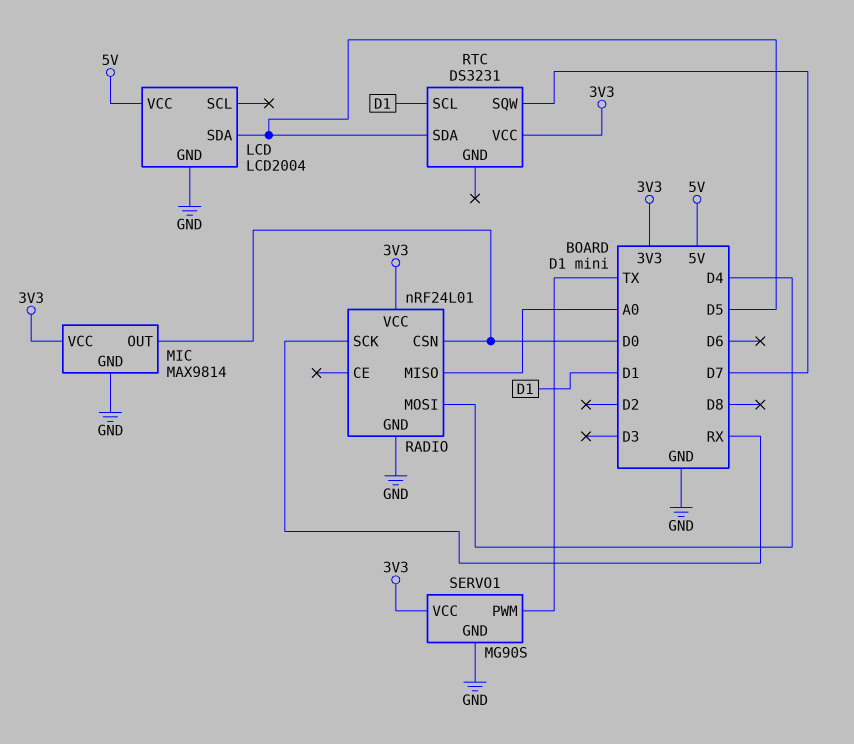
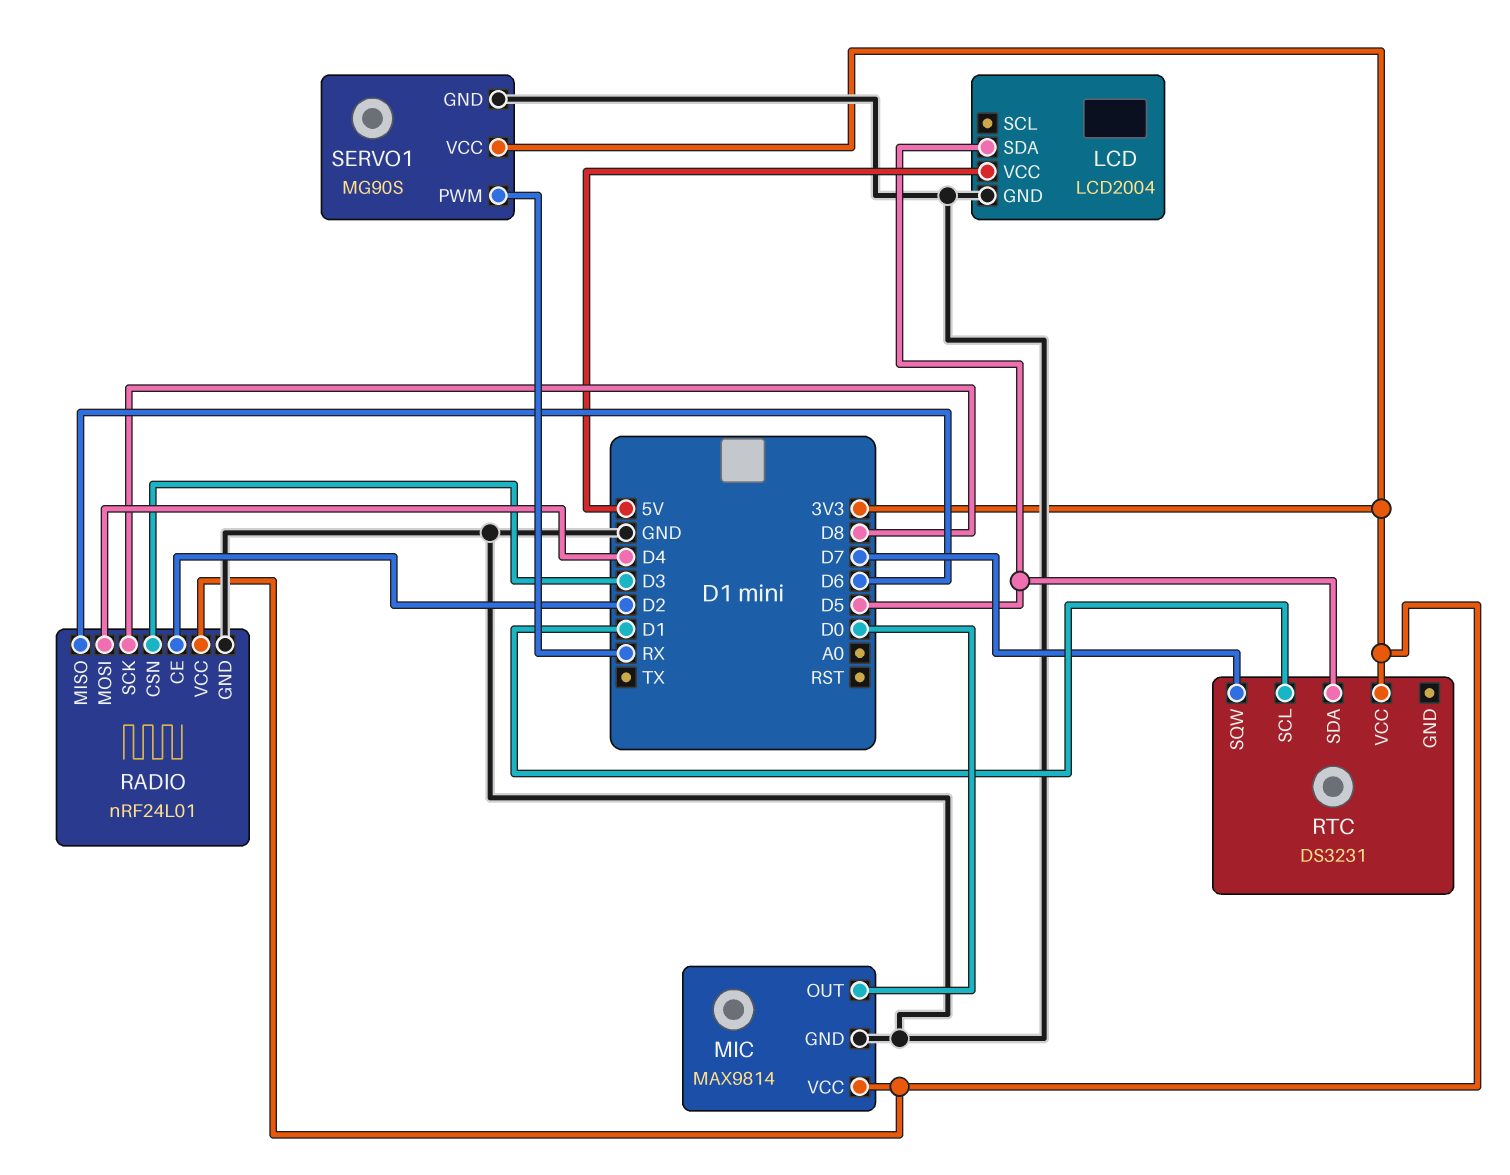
RADIO pin CE: none -> D2
RADIO pin CSN: D0 -> D3
RADIO pin MISO: A0 -> D6
RADIO pin SCK: RX -> D8
SERVO1 pin PWM: TX -> RX

